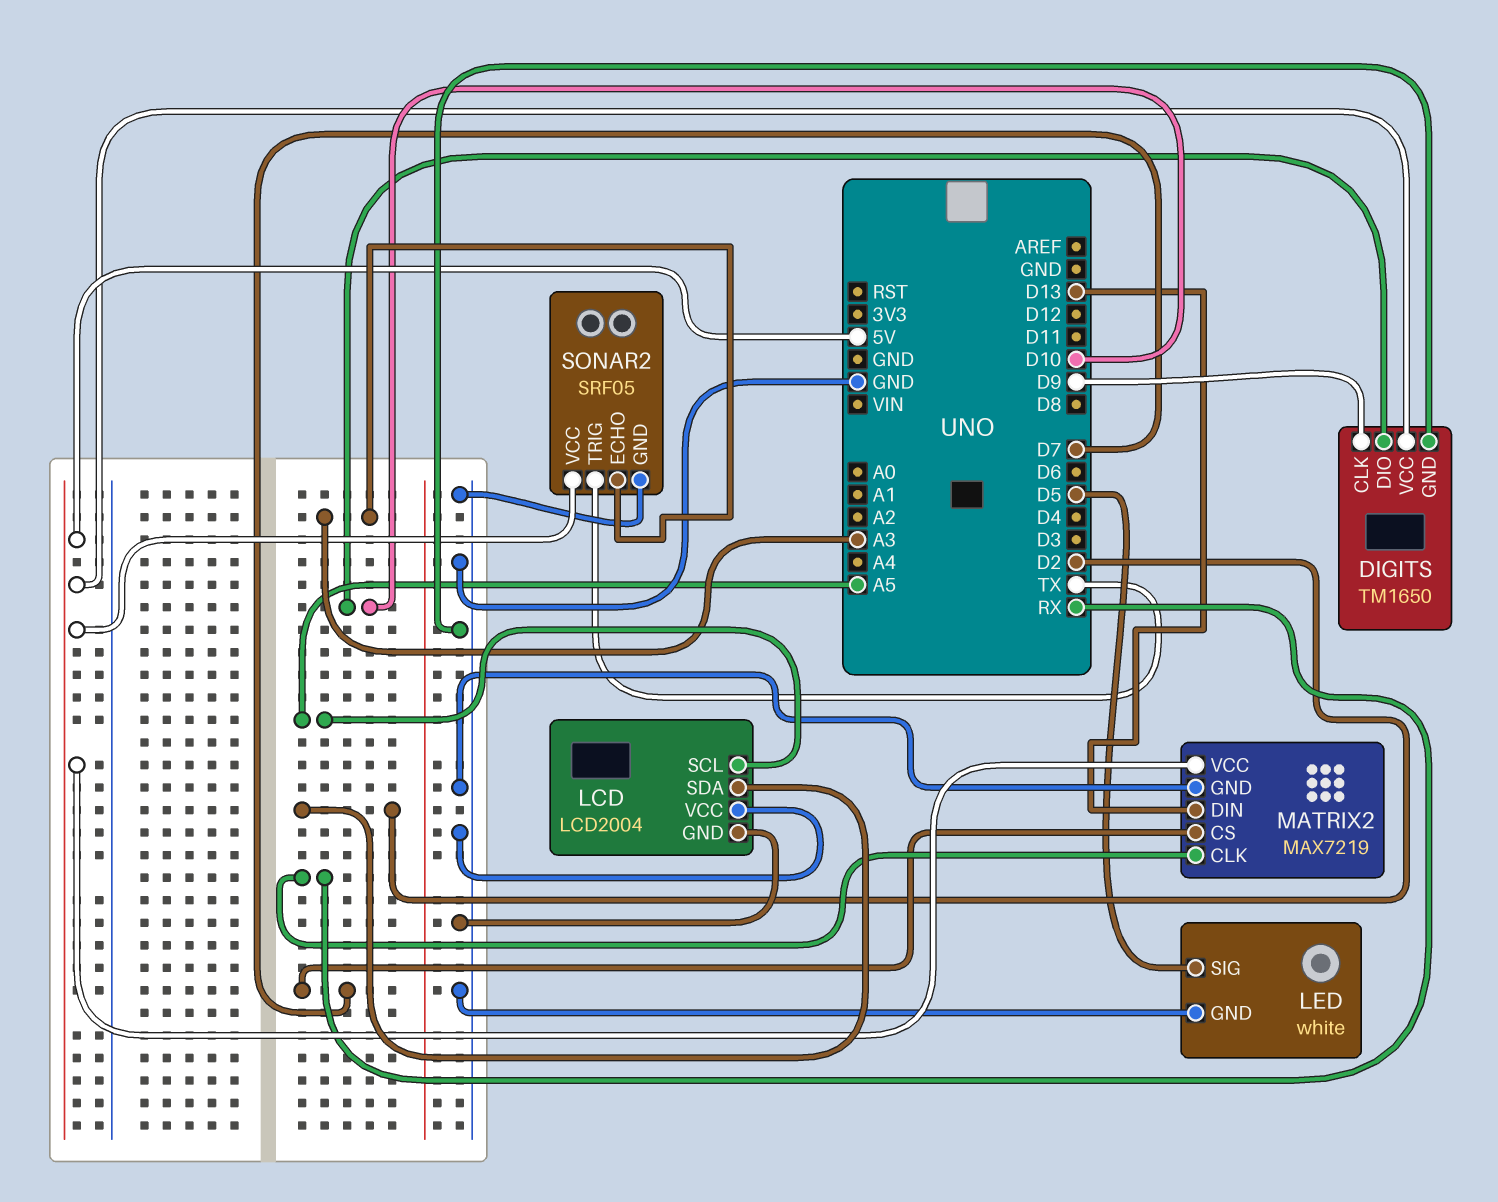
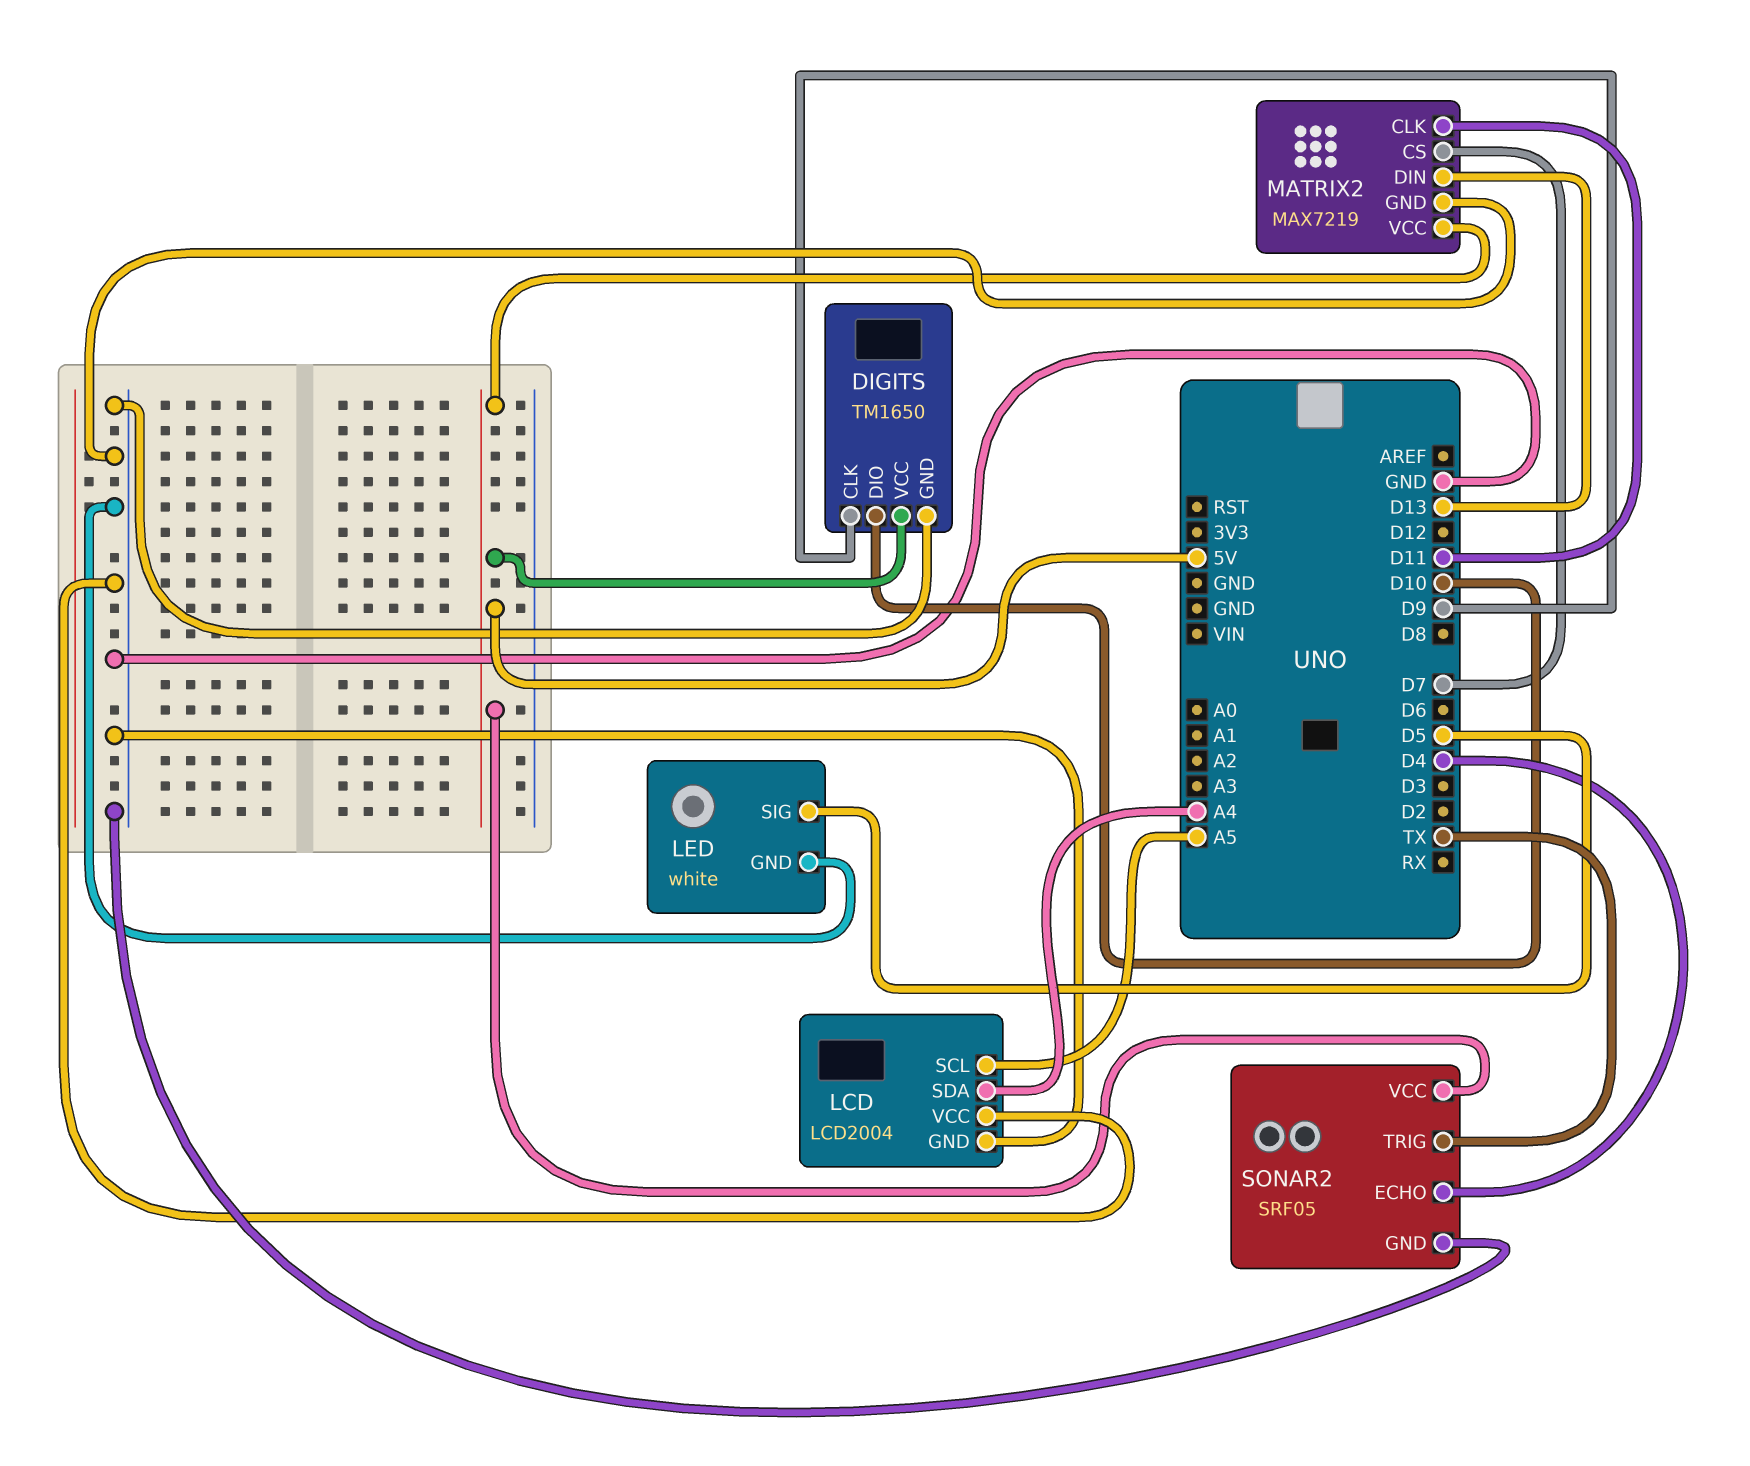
LCD pin SDA: D2 -> A4
MATRIX2 pin CLK: RX -> D11
SONAR2 pin ECHO: A3 -> D4

